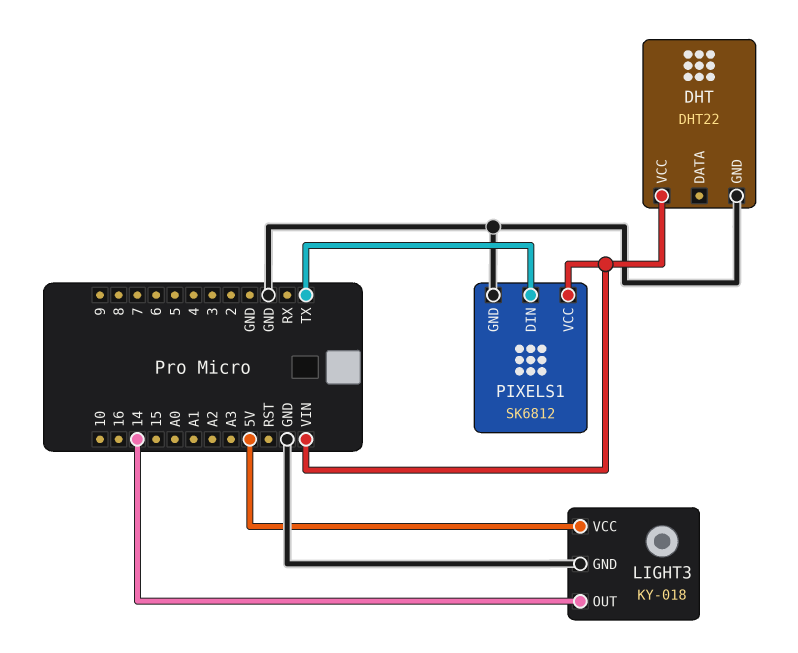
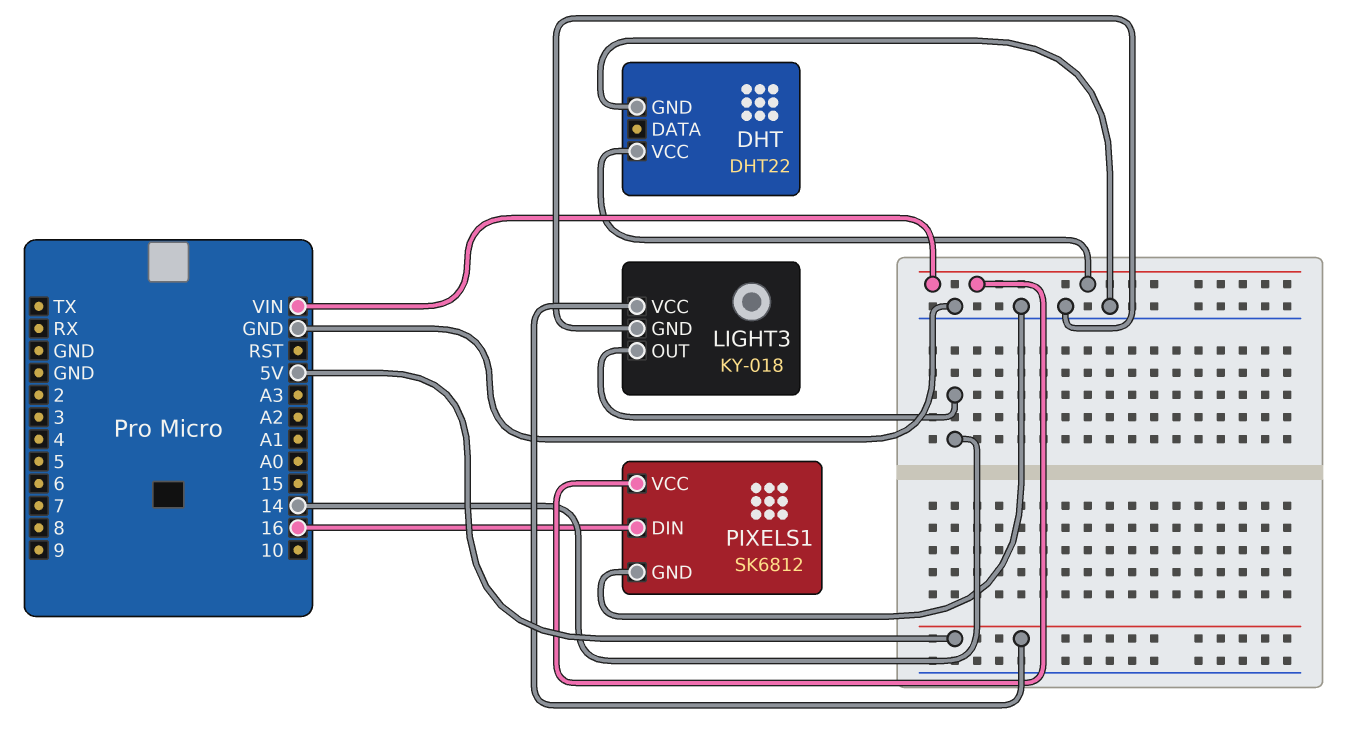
PIXELS1 pin DIN: TX -> 16

